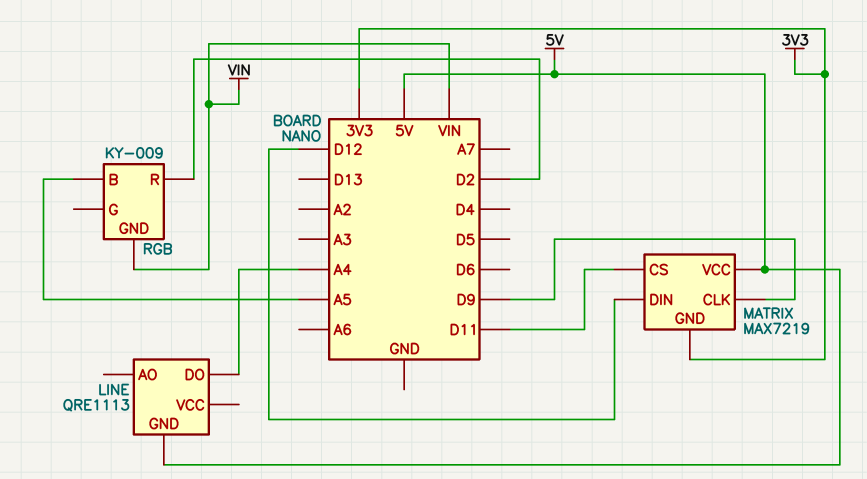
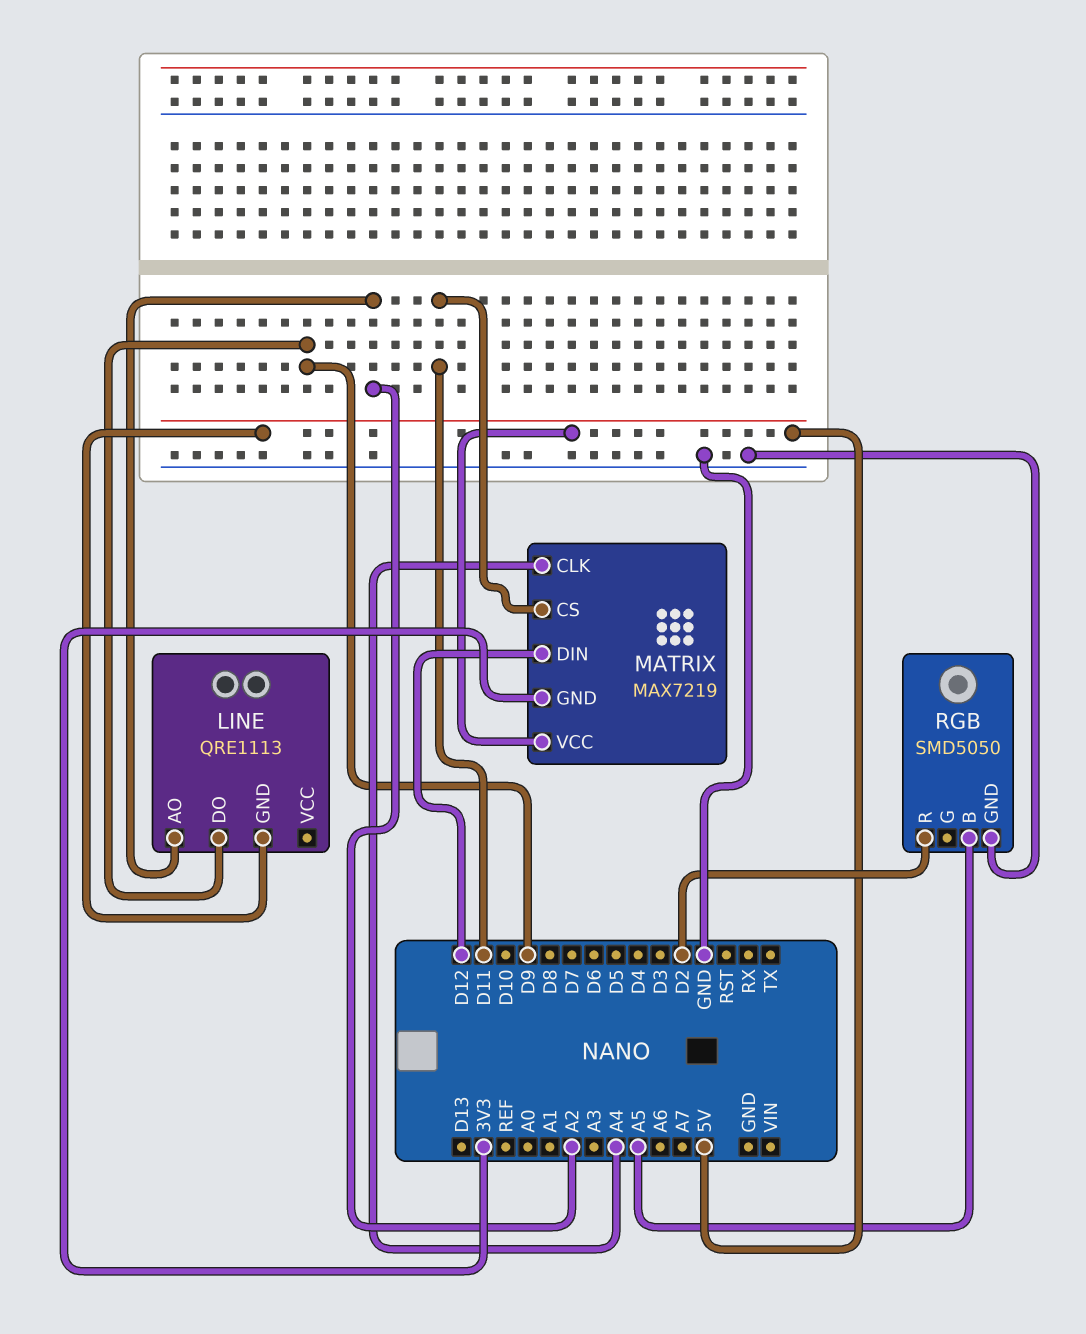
LINE pin AO: none -> A2
LINE pin DO: A4 -> D9
MATRIX pin CLK: D9 -> A4
RGB: KY-009 -> SMD5050
RGB pin GND: VIN -> GND

